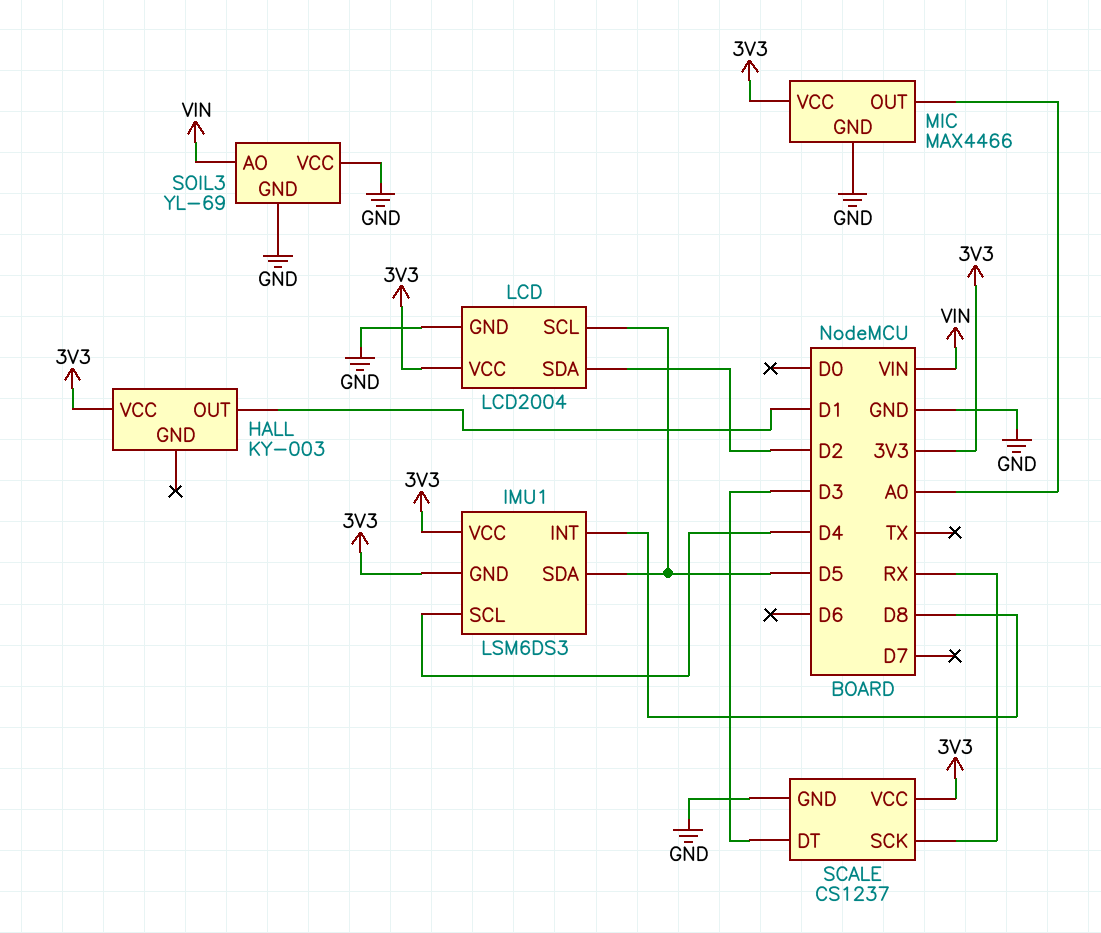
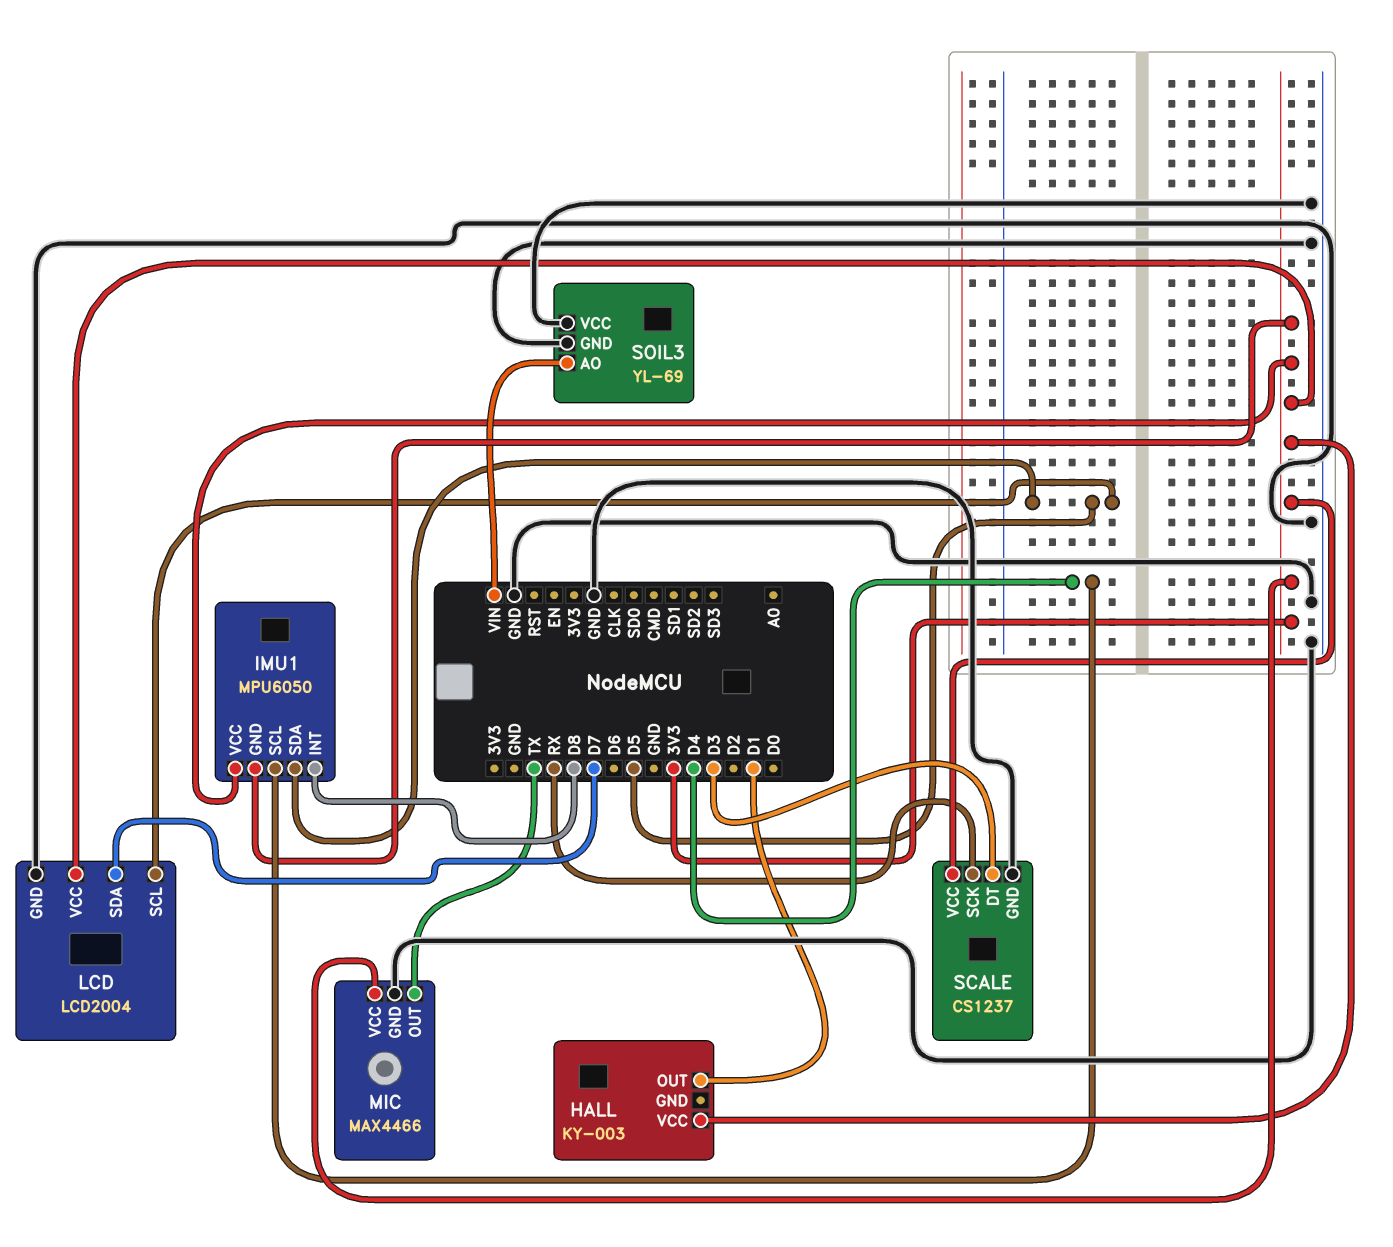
IMU1: LSM6DS3 -> MPU6050
LCD pin SDA: D2 -> D7
MIC pin OUT: A0 -> TX

